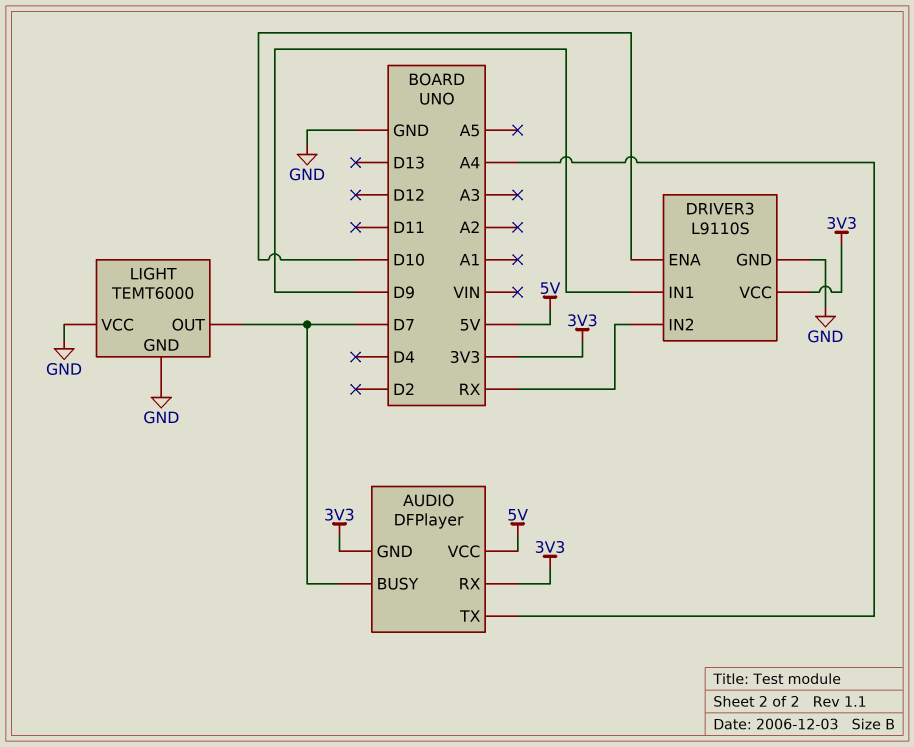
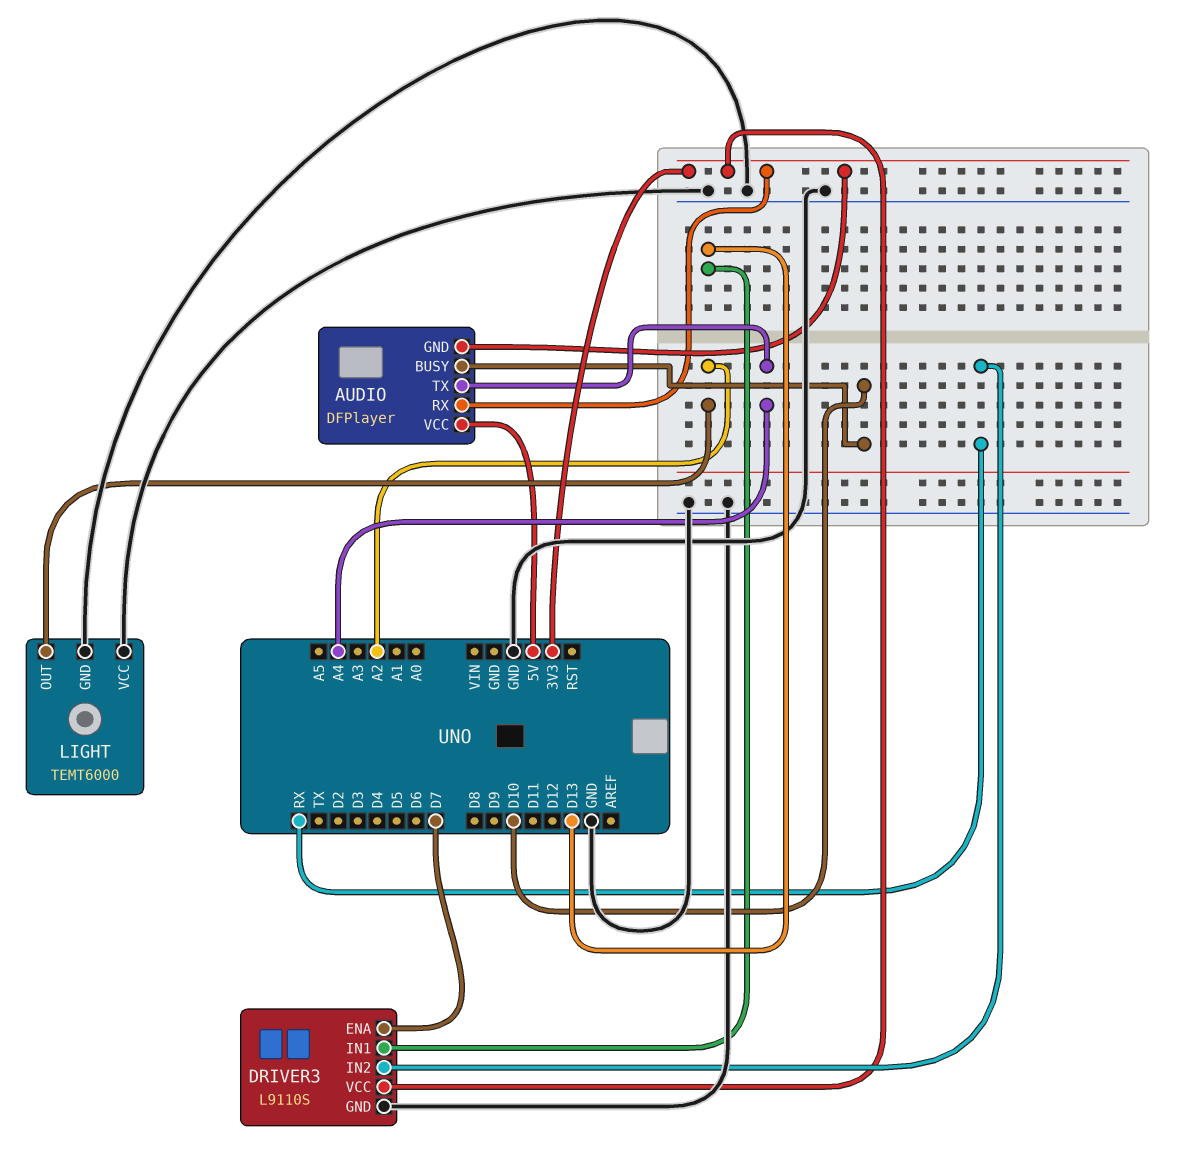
AUDIO pin BUSY: D7 -> D10
DRIVER3 pin ENA: D10 -> D7
DRIVER3 pin IN1: D9 -> D13
LIGHT pin OUT: D7 -> A2

